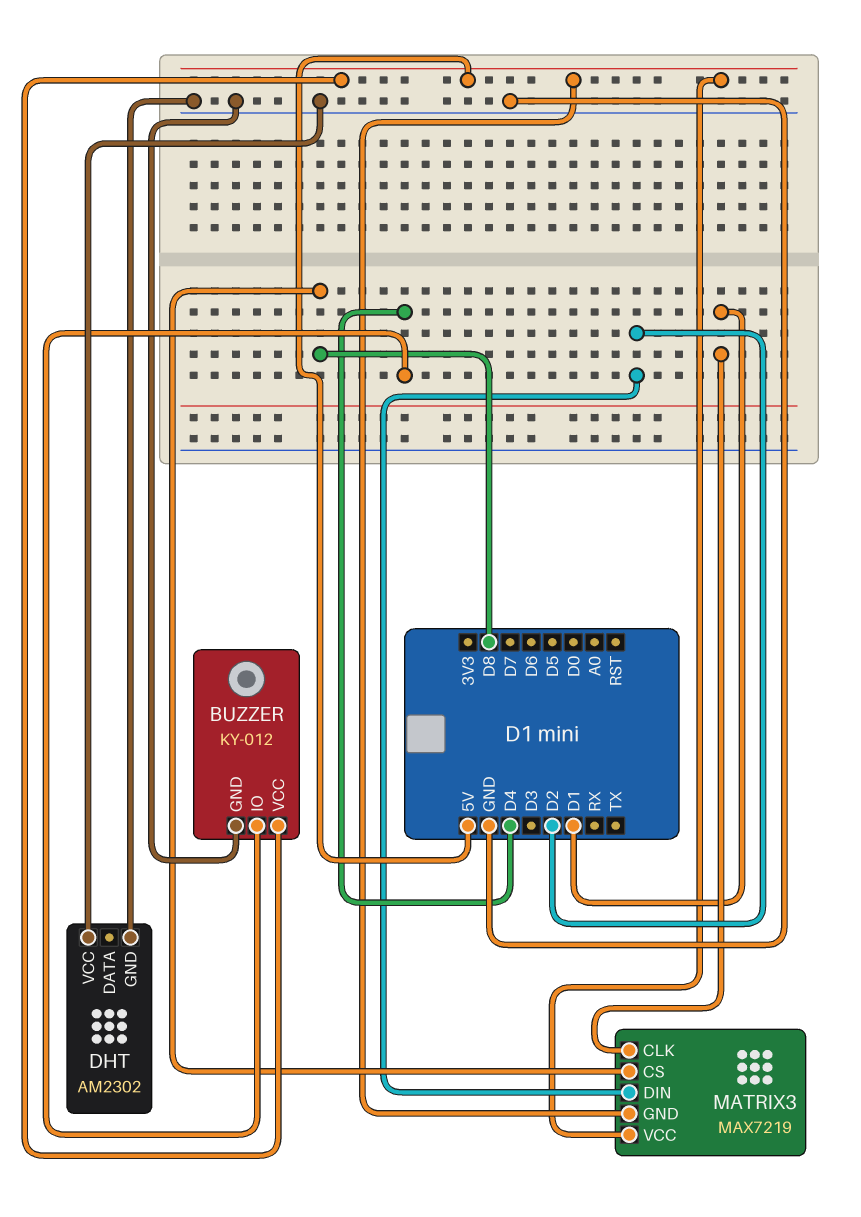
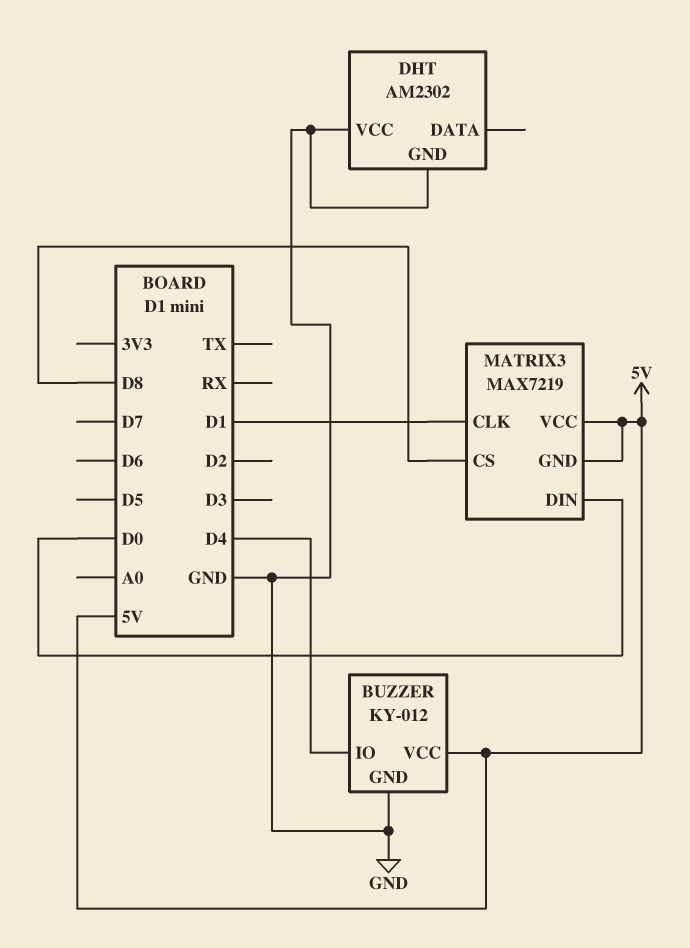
MATRIX3 pin DIN: D2 -> D0

